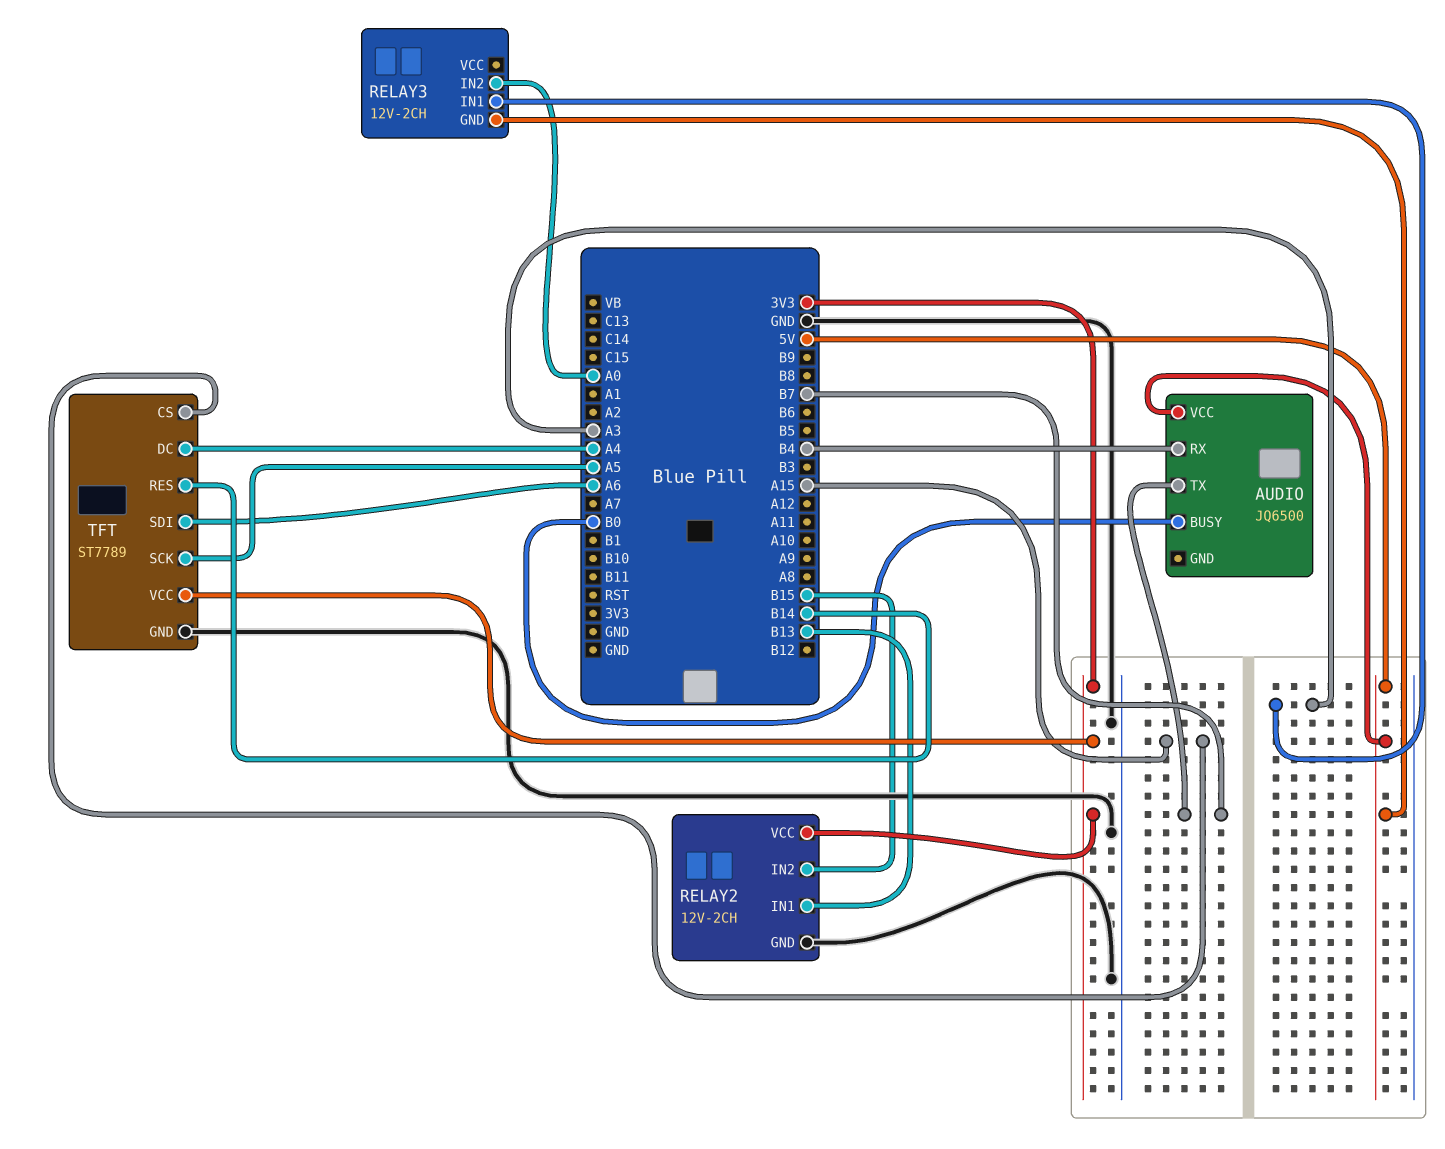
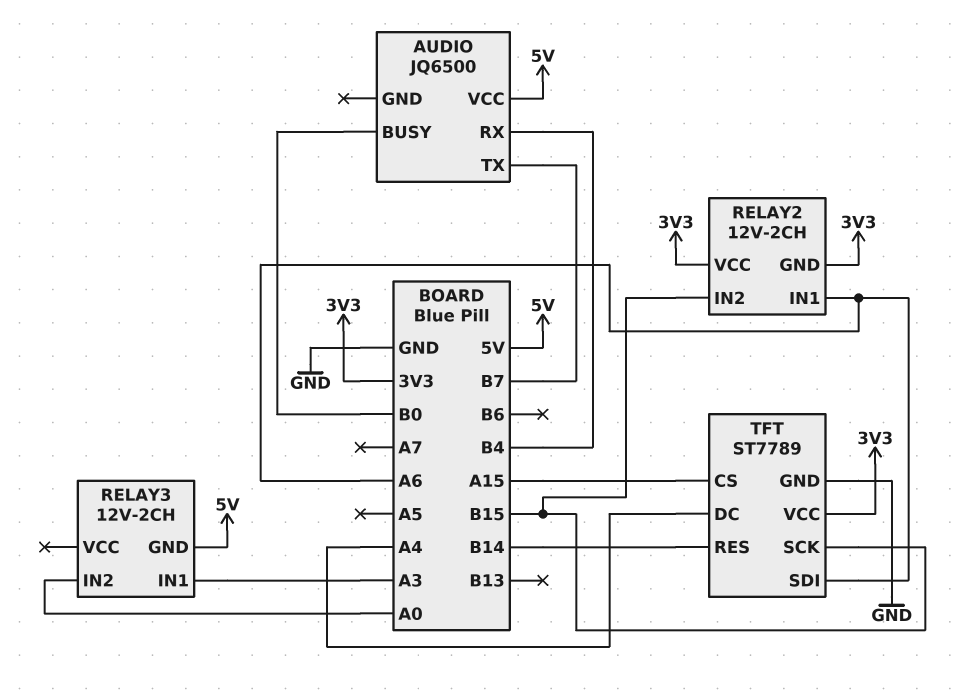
RELAY2 pin GND: GND -> 3V3
RELAY2 pin IN1: B13 -> A6
TFT pin SCK: A5 -> B15

